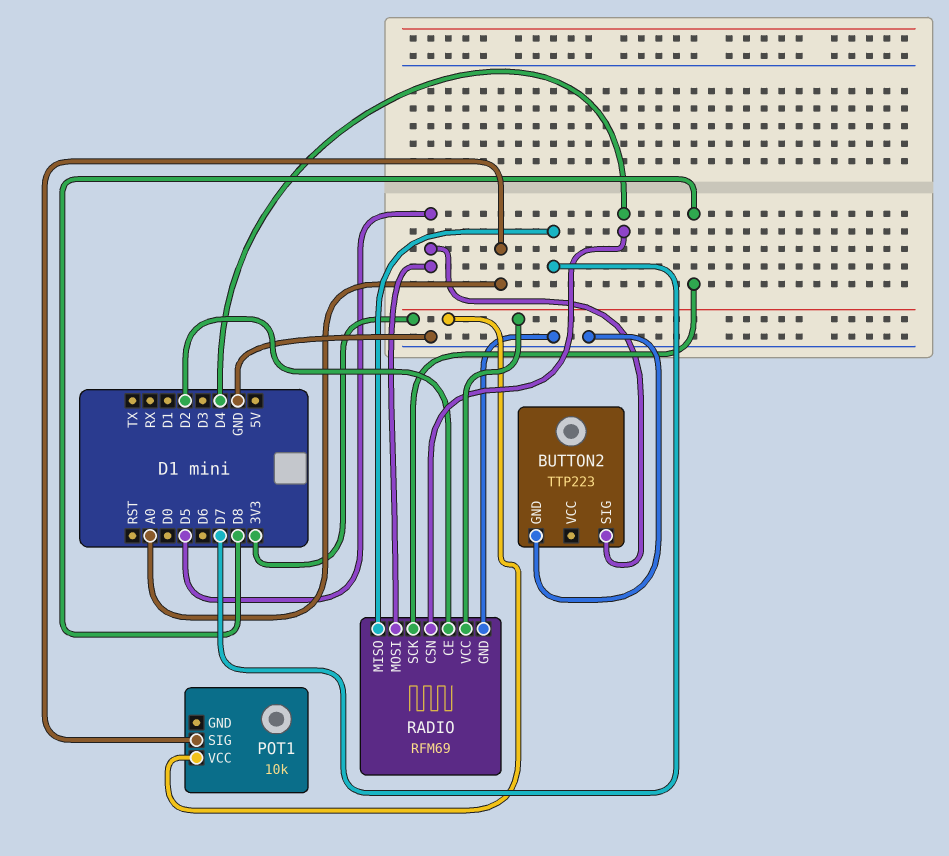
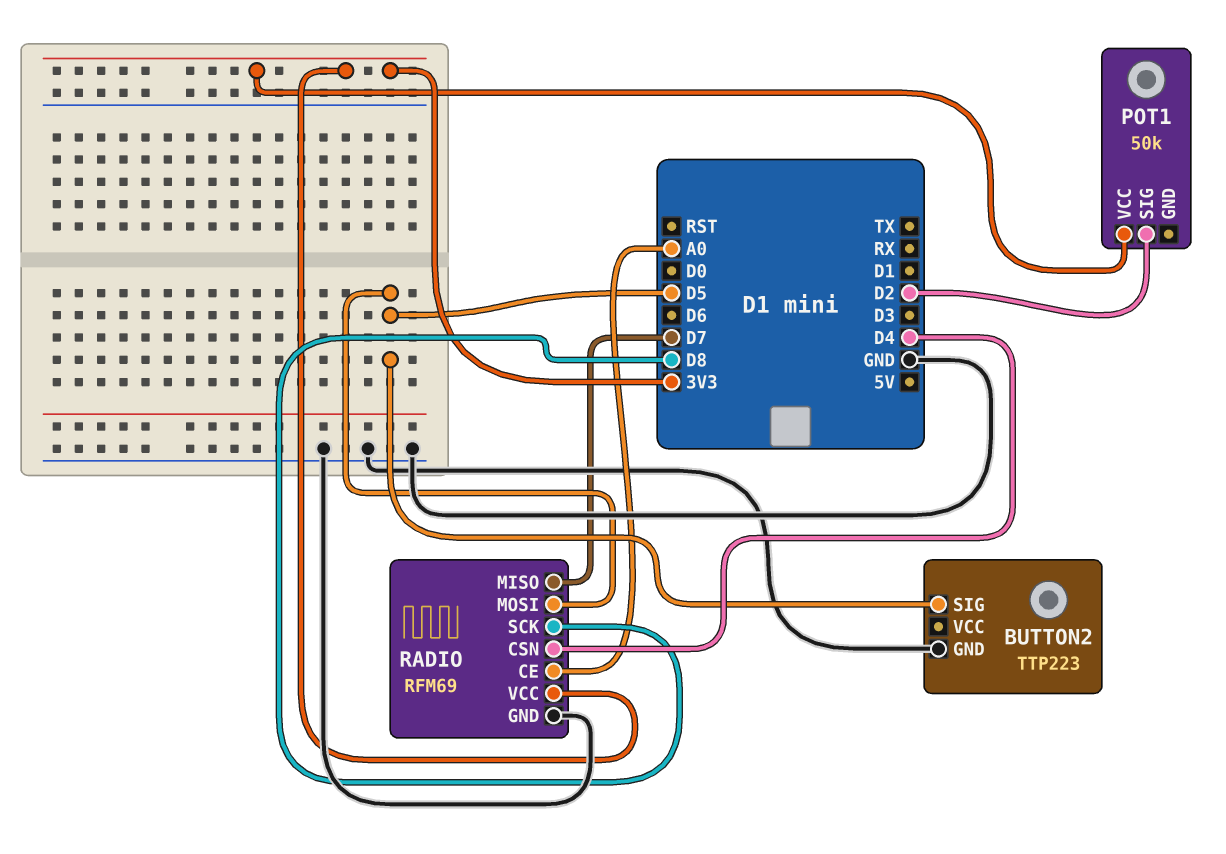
POT1: 10k -> 50k
POT1 pin SIG: A0 -> D2
RADIO pin CE: D2 -> A0

